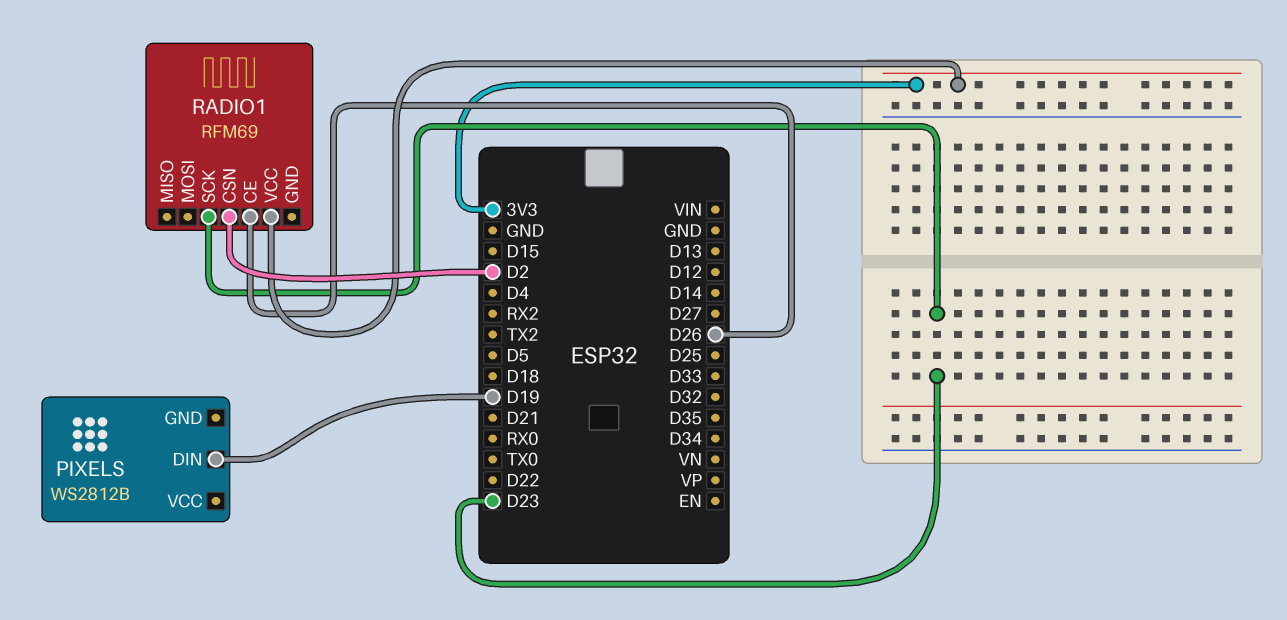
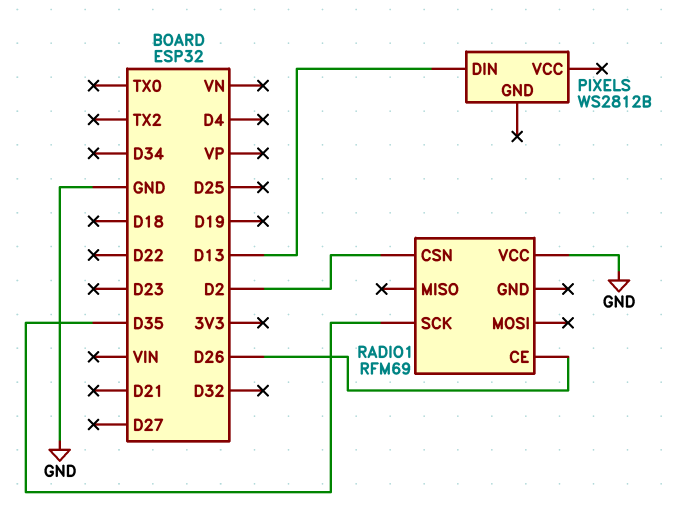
PIXELS pin DIN: D19 -> D13
RADIO1 pin SCK: D23 -> D35
RADIO1 pin VCC: 3V3 -> GND

